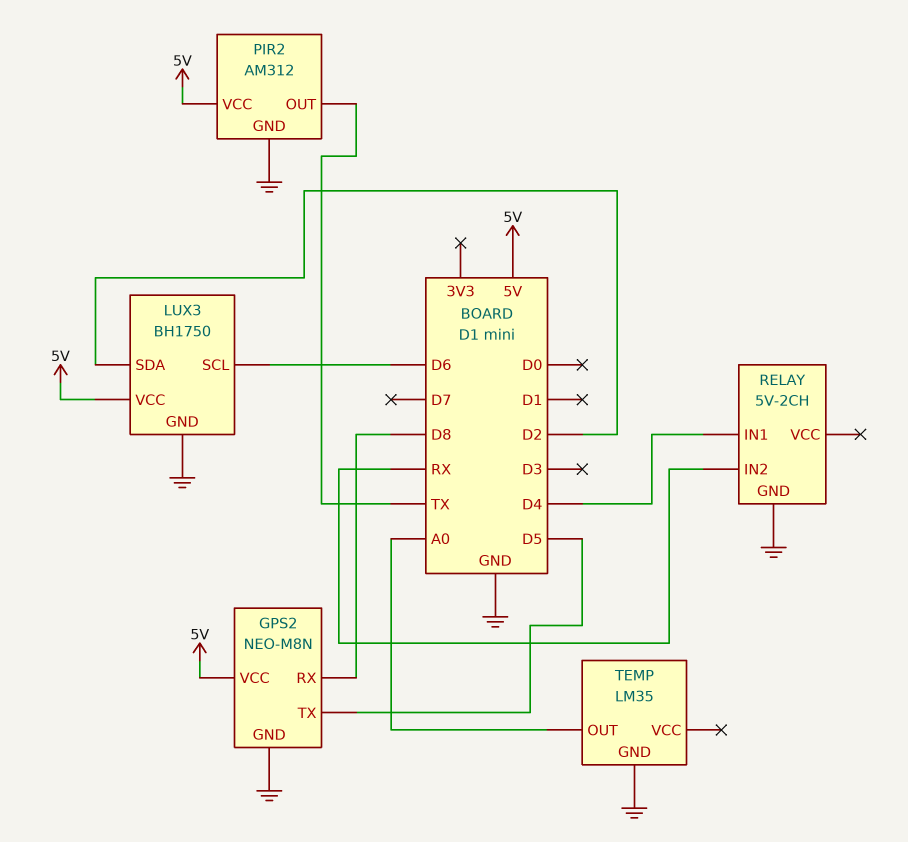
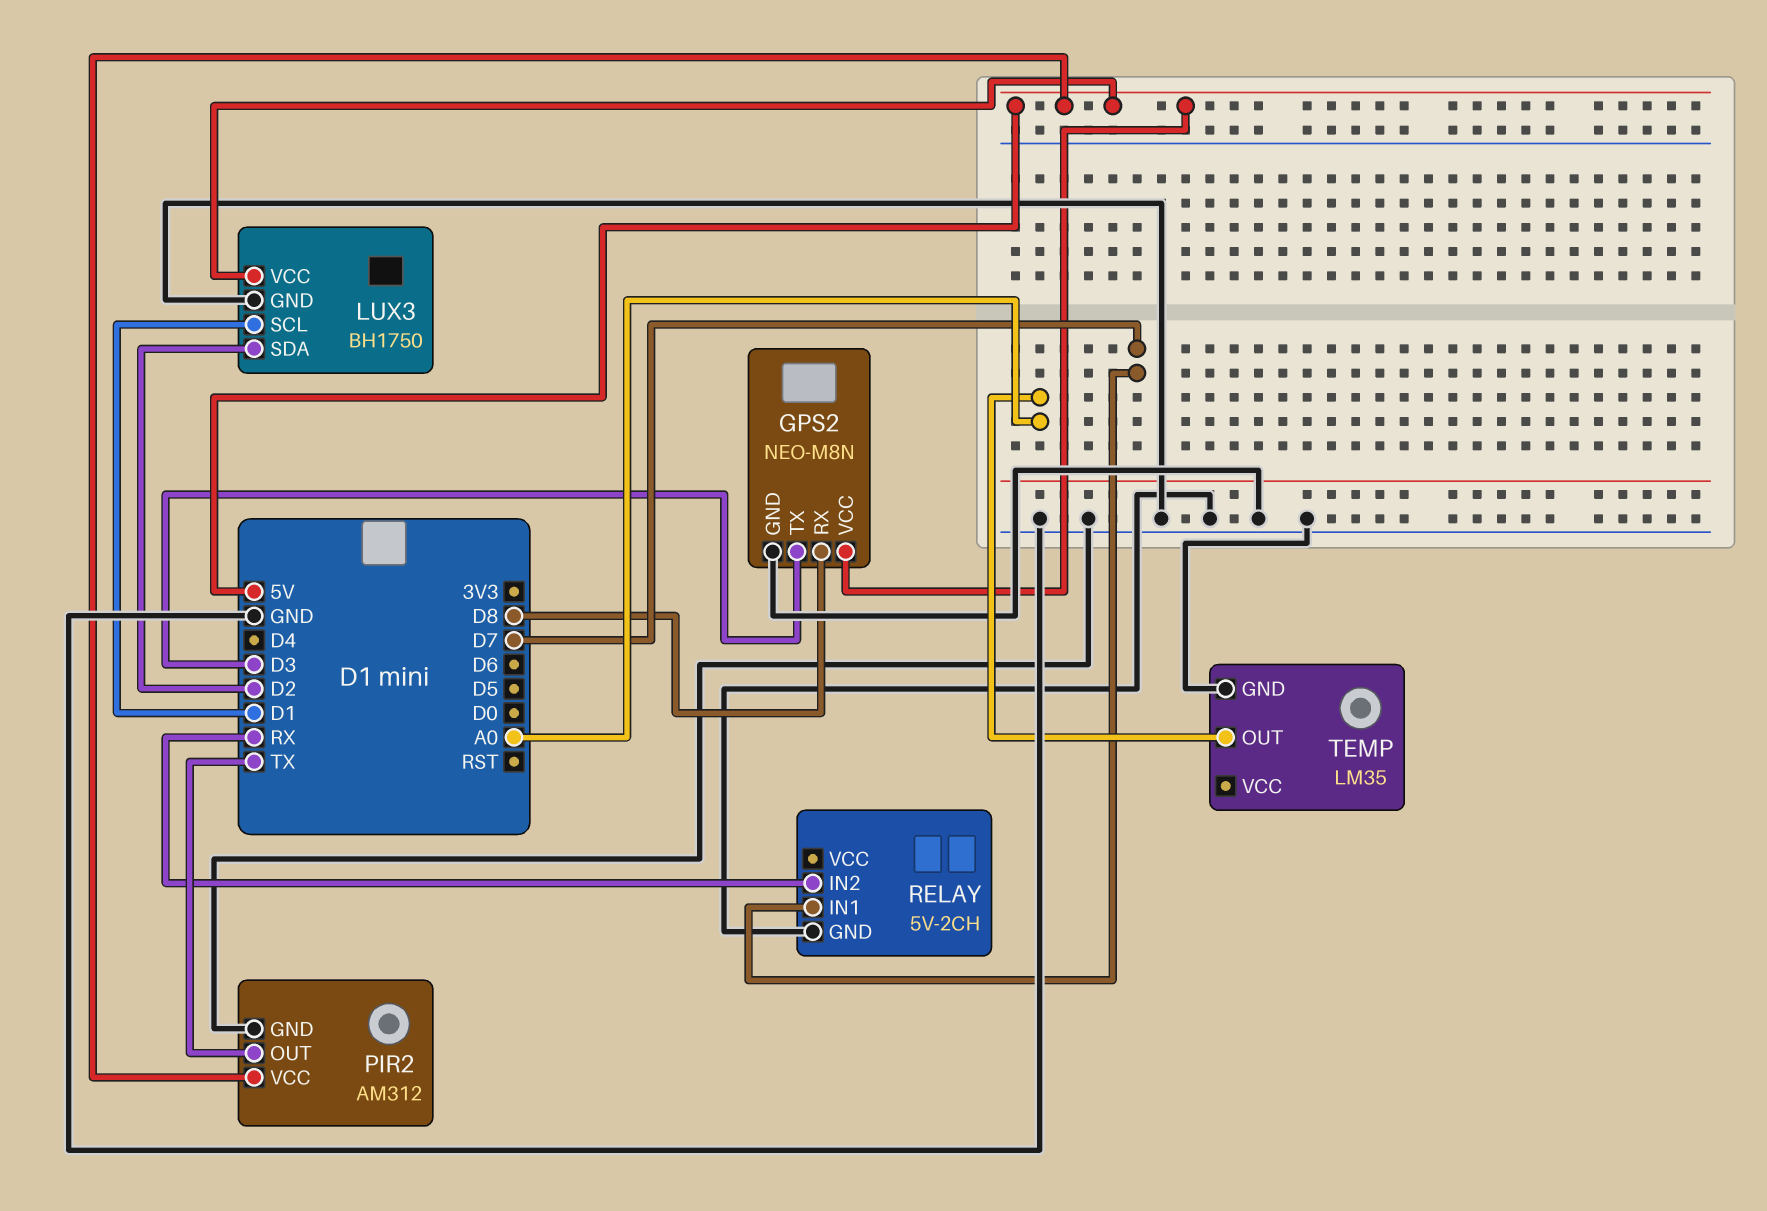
GPS2 pin TX: D5 -> D3
LUX3 pin SCL: D6 -> D1
RELAY pin IN1: D4 -> D7

